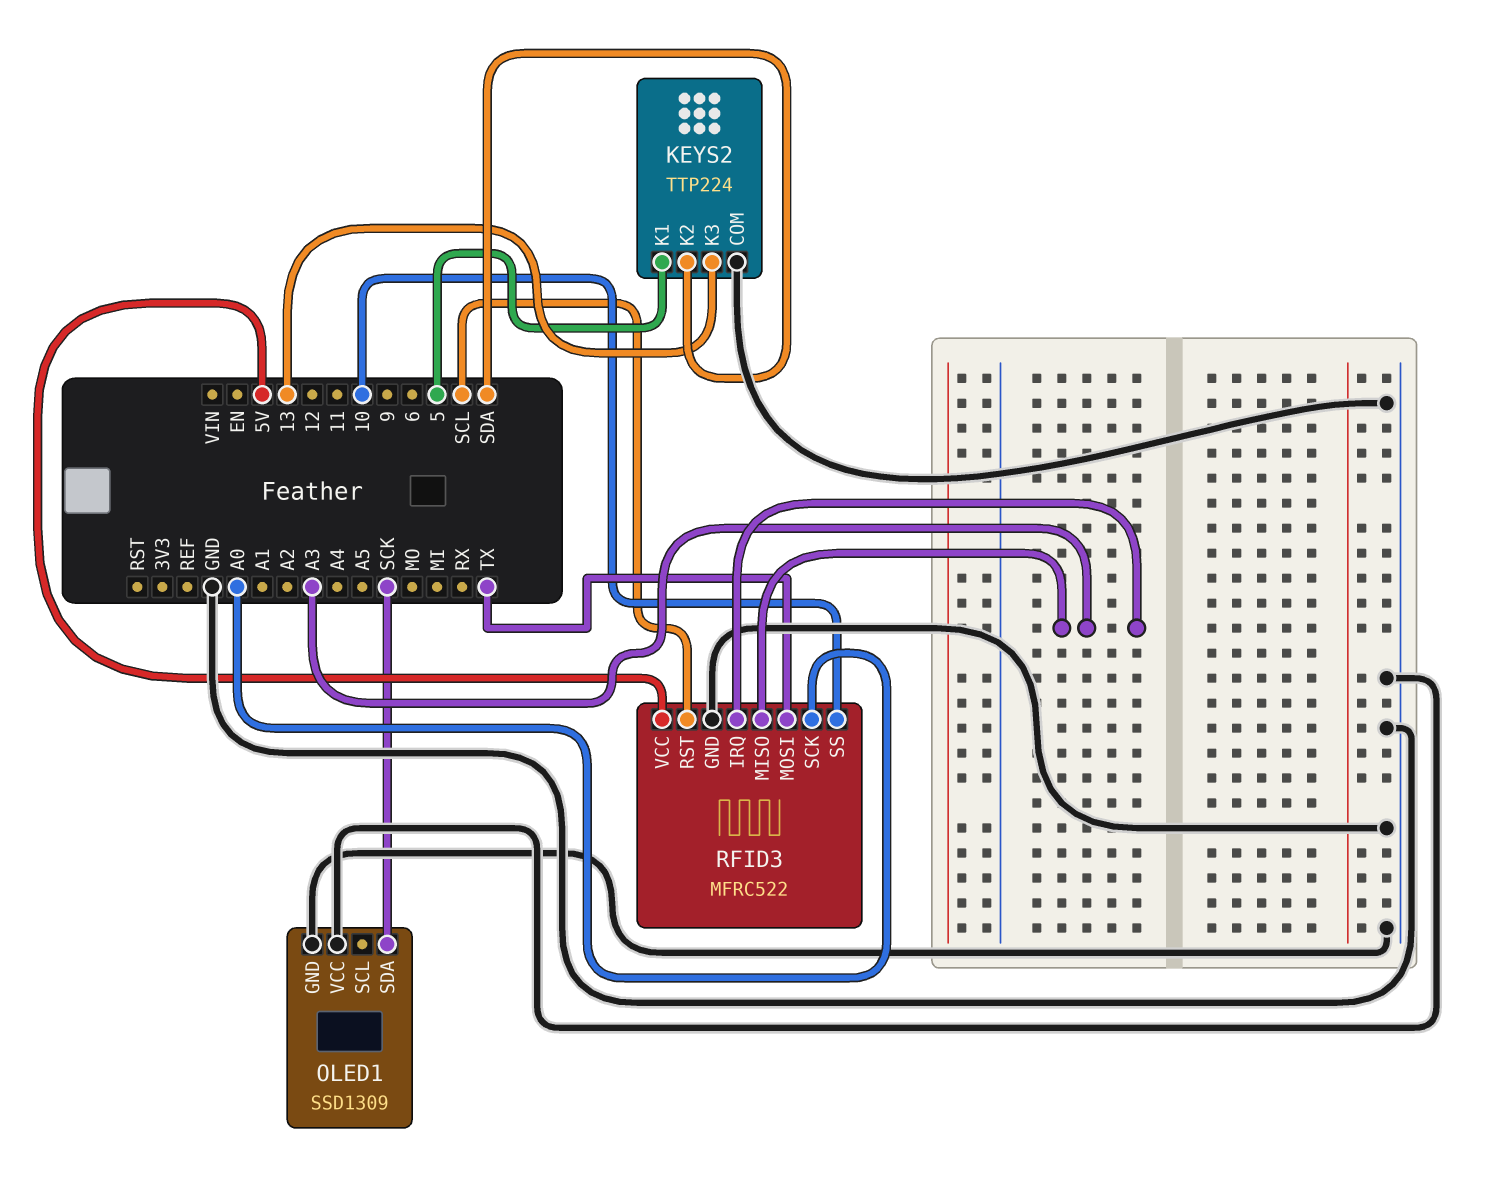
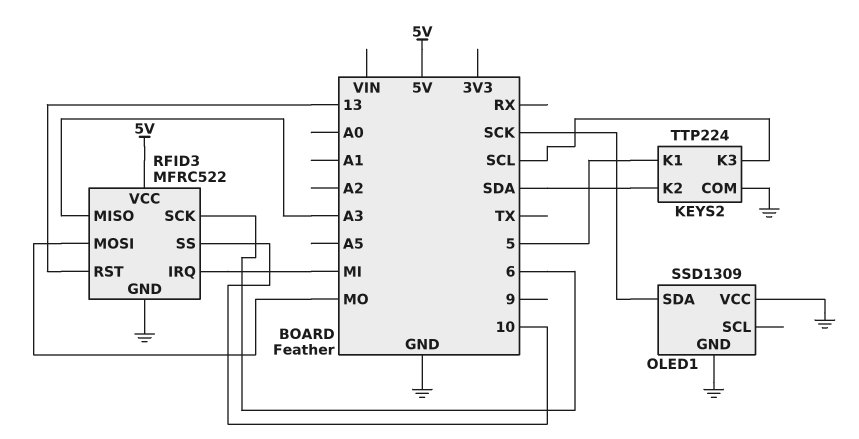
KEYS2 pin K3: 13 -> SCL
RFID3 pin IRQ: A3 -> MI
RFID3 pin MOSI: TX -> MO
RFID3 pin RST: SCL -> 13
RFID3 pin SCK: A0 -> 6

